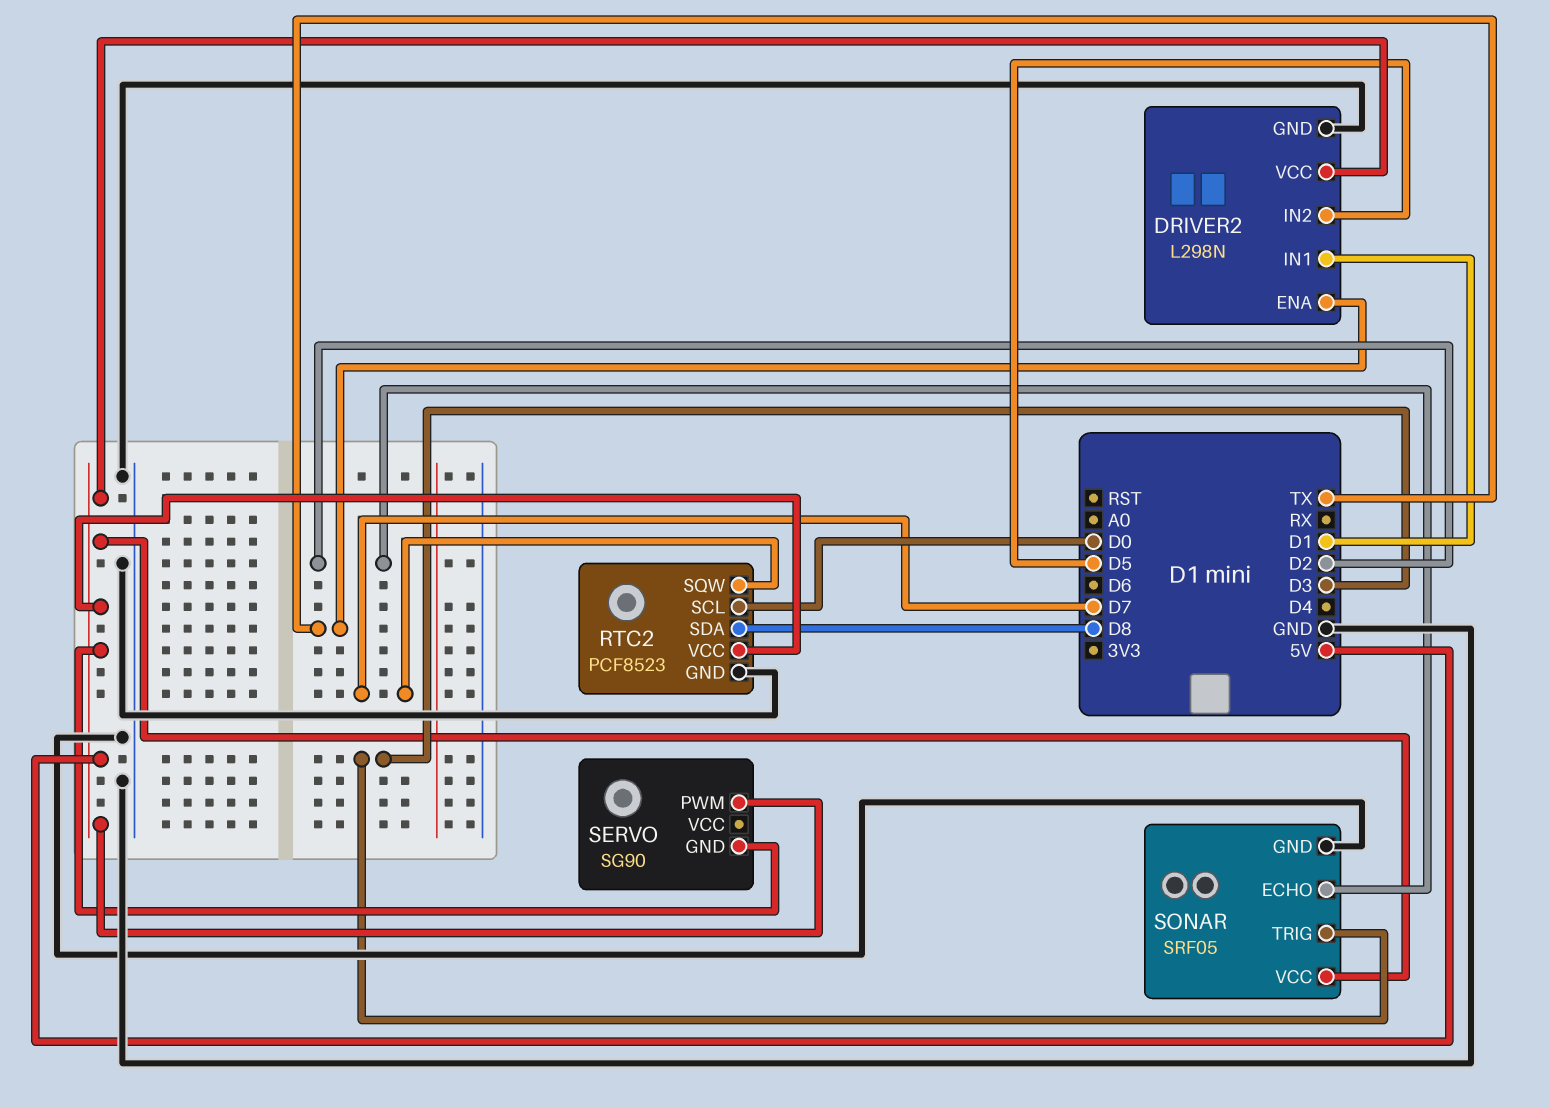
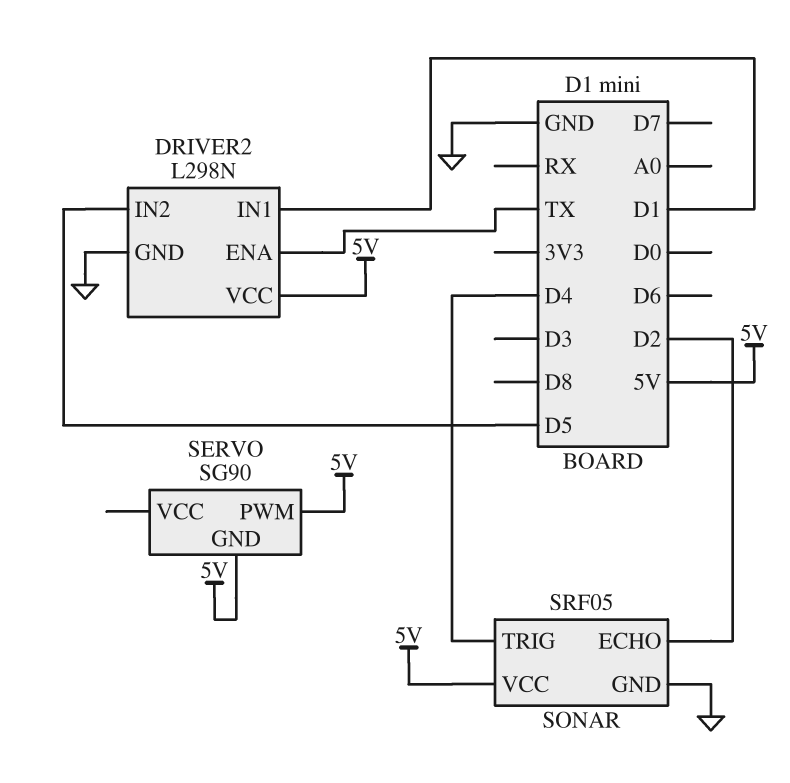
RTC2: PCF8523 -> none
RTC2 pin GND: GND -> none
RTC2 pin SCL: D0 -> none
RTC2 pin SDA: D8 -> none
RTC2 pin SQW: D7 -> none
RTC2 pin VCC: 5V -> none
SONAR pin TRIG: D3 -> D4

